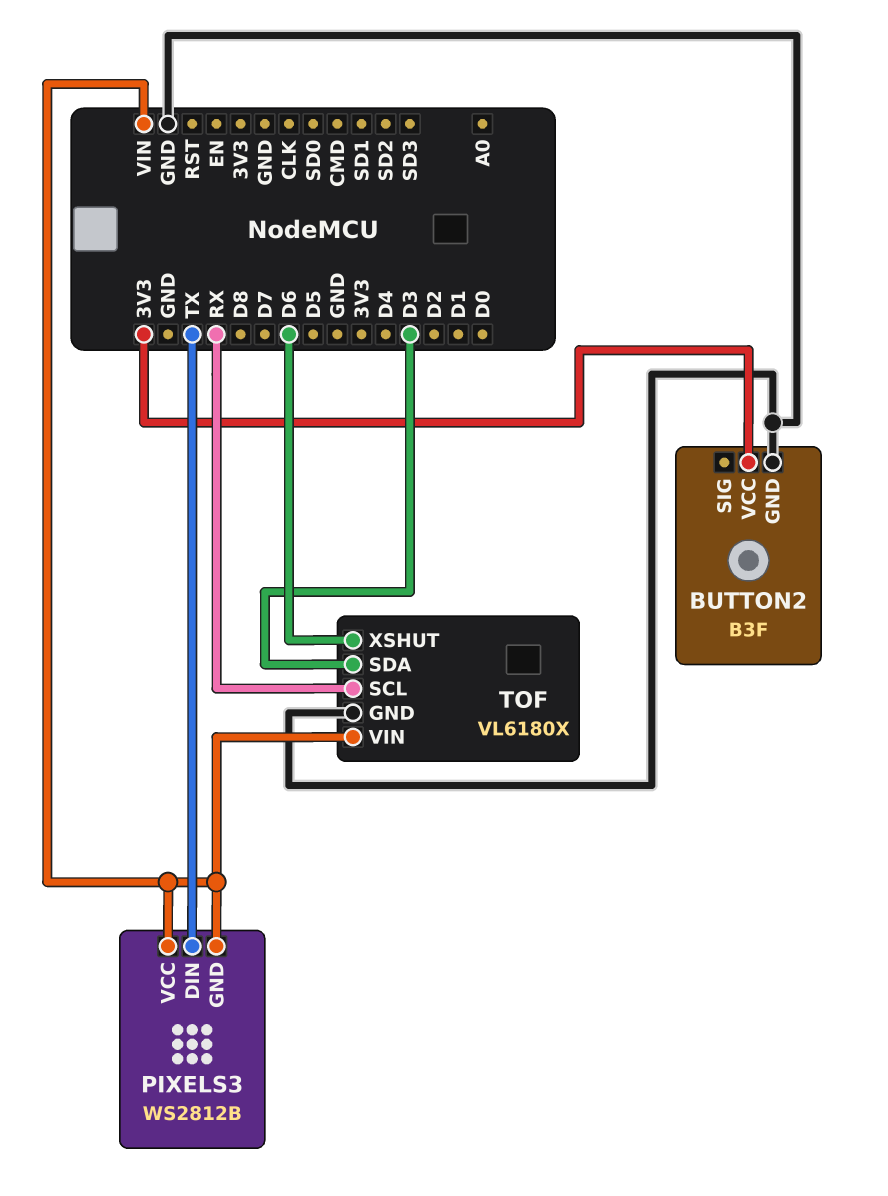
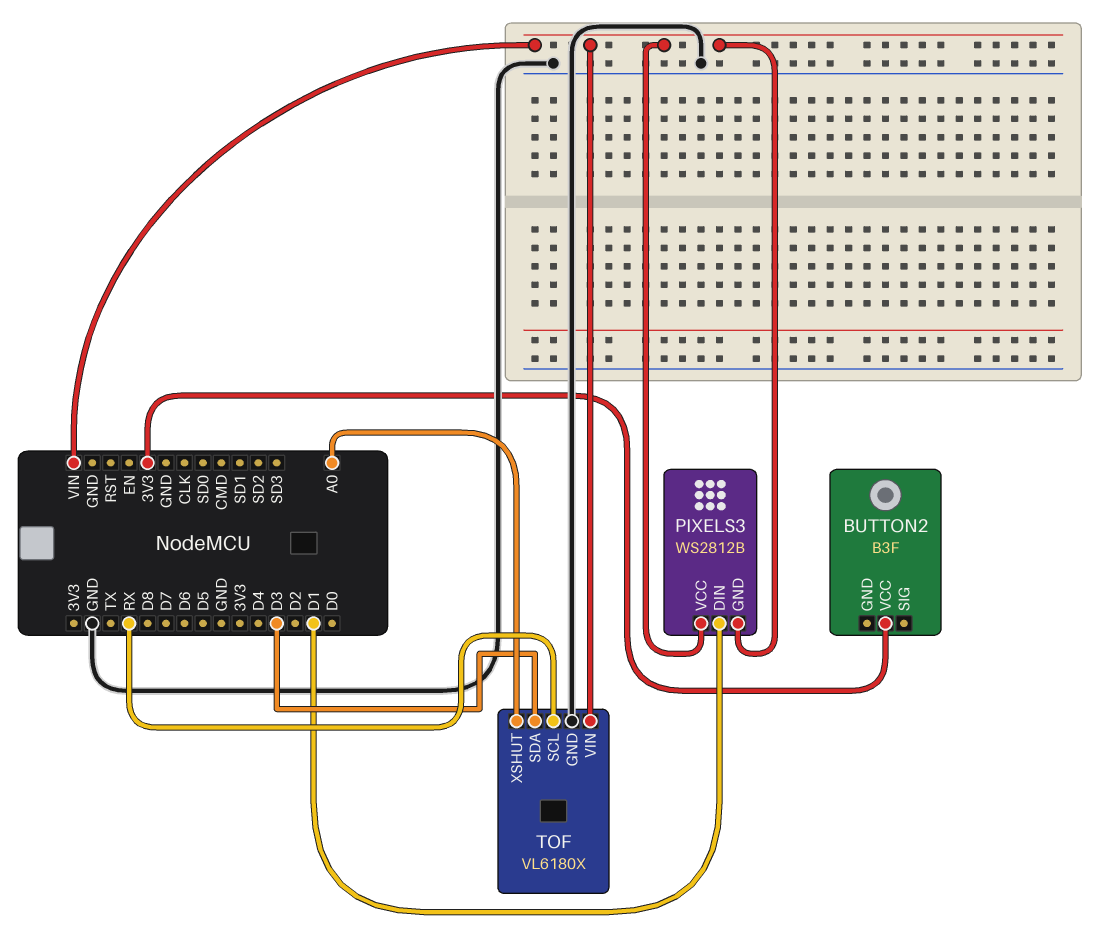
BUTTON2 pin GND: GND -> none
PIXELS3 pin DIN: TX -> D1
TOF pin XSHUT: D6 -> A0

